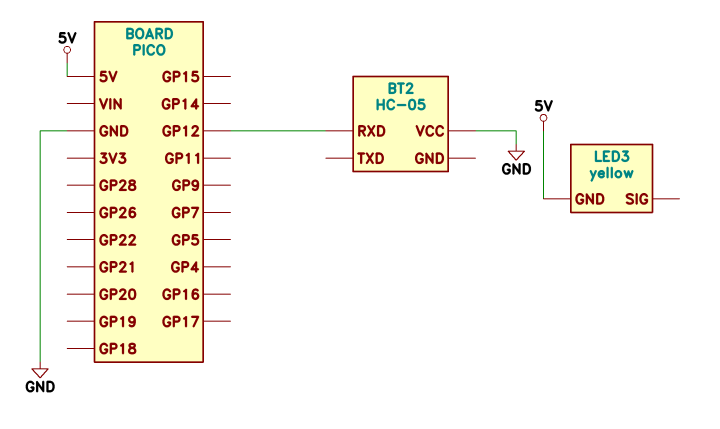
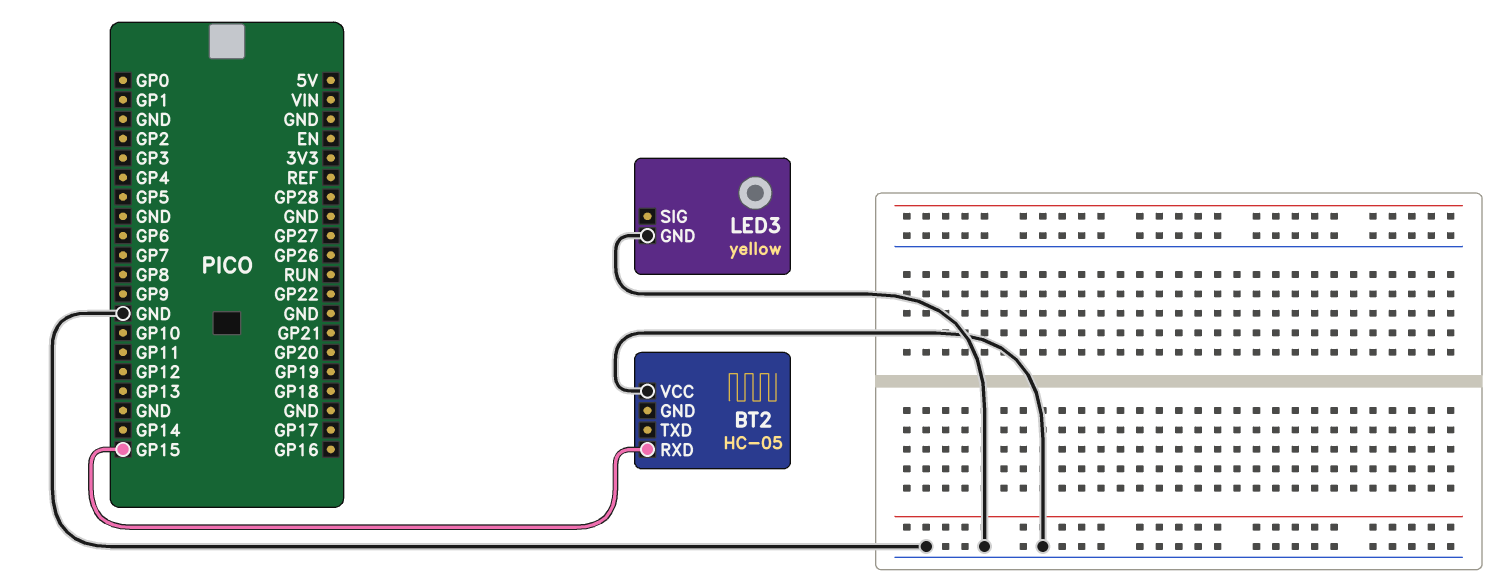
BT2 pin RXD: GP12 -> GP15
LED3 pin GND: 5V -> GND

